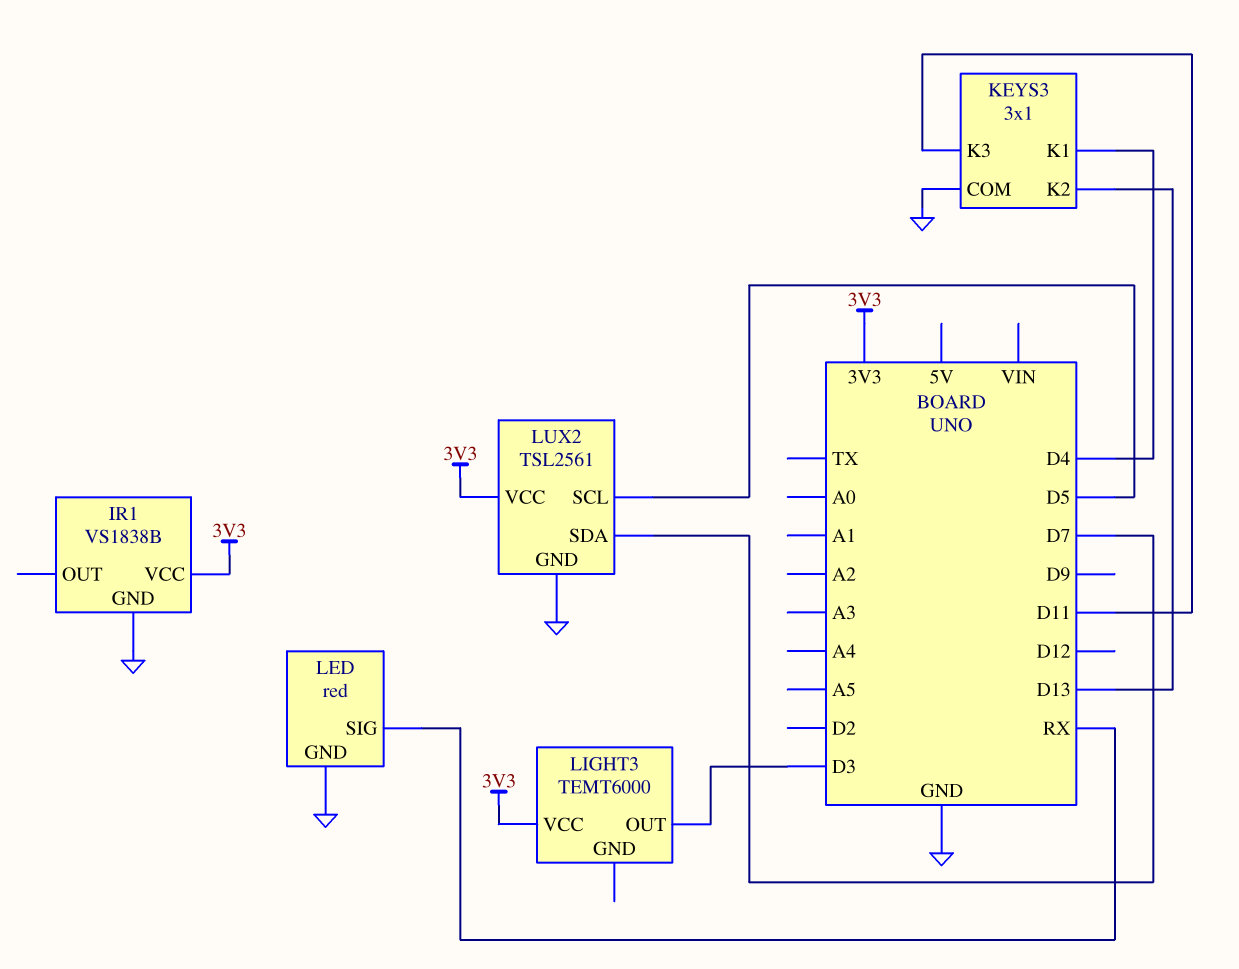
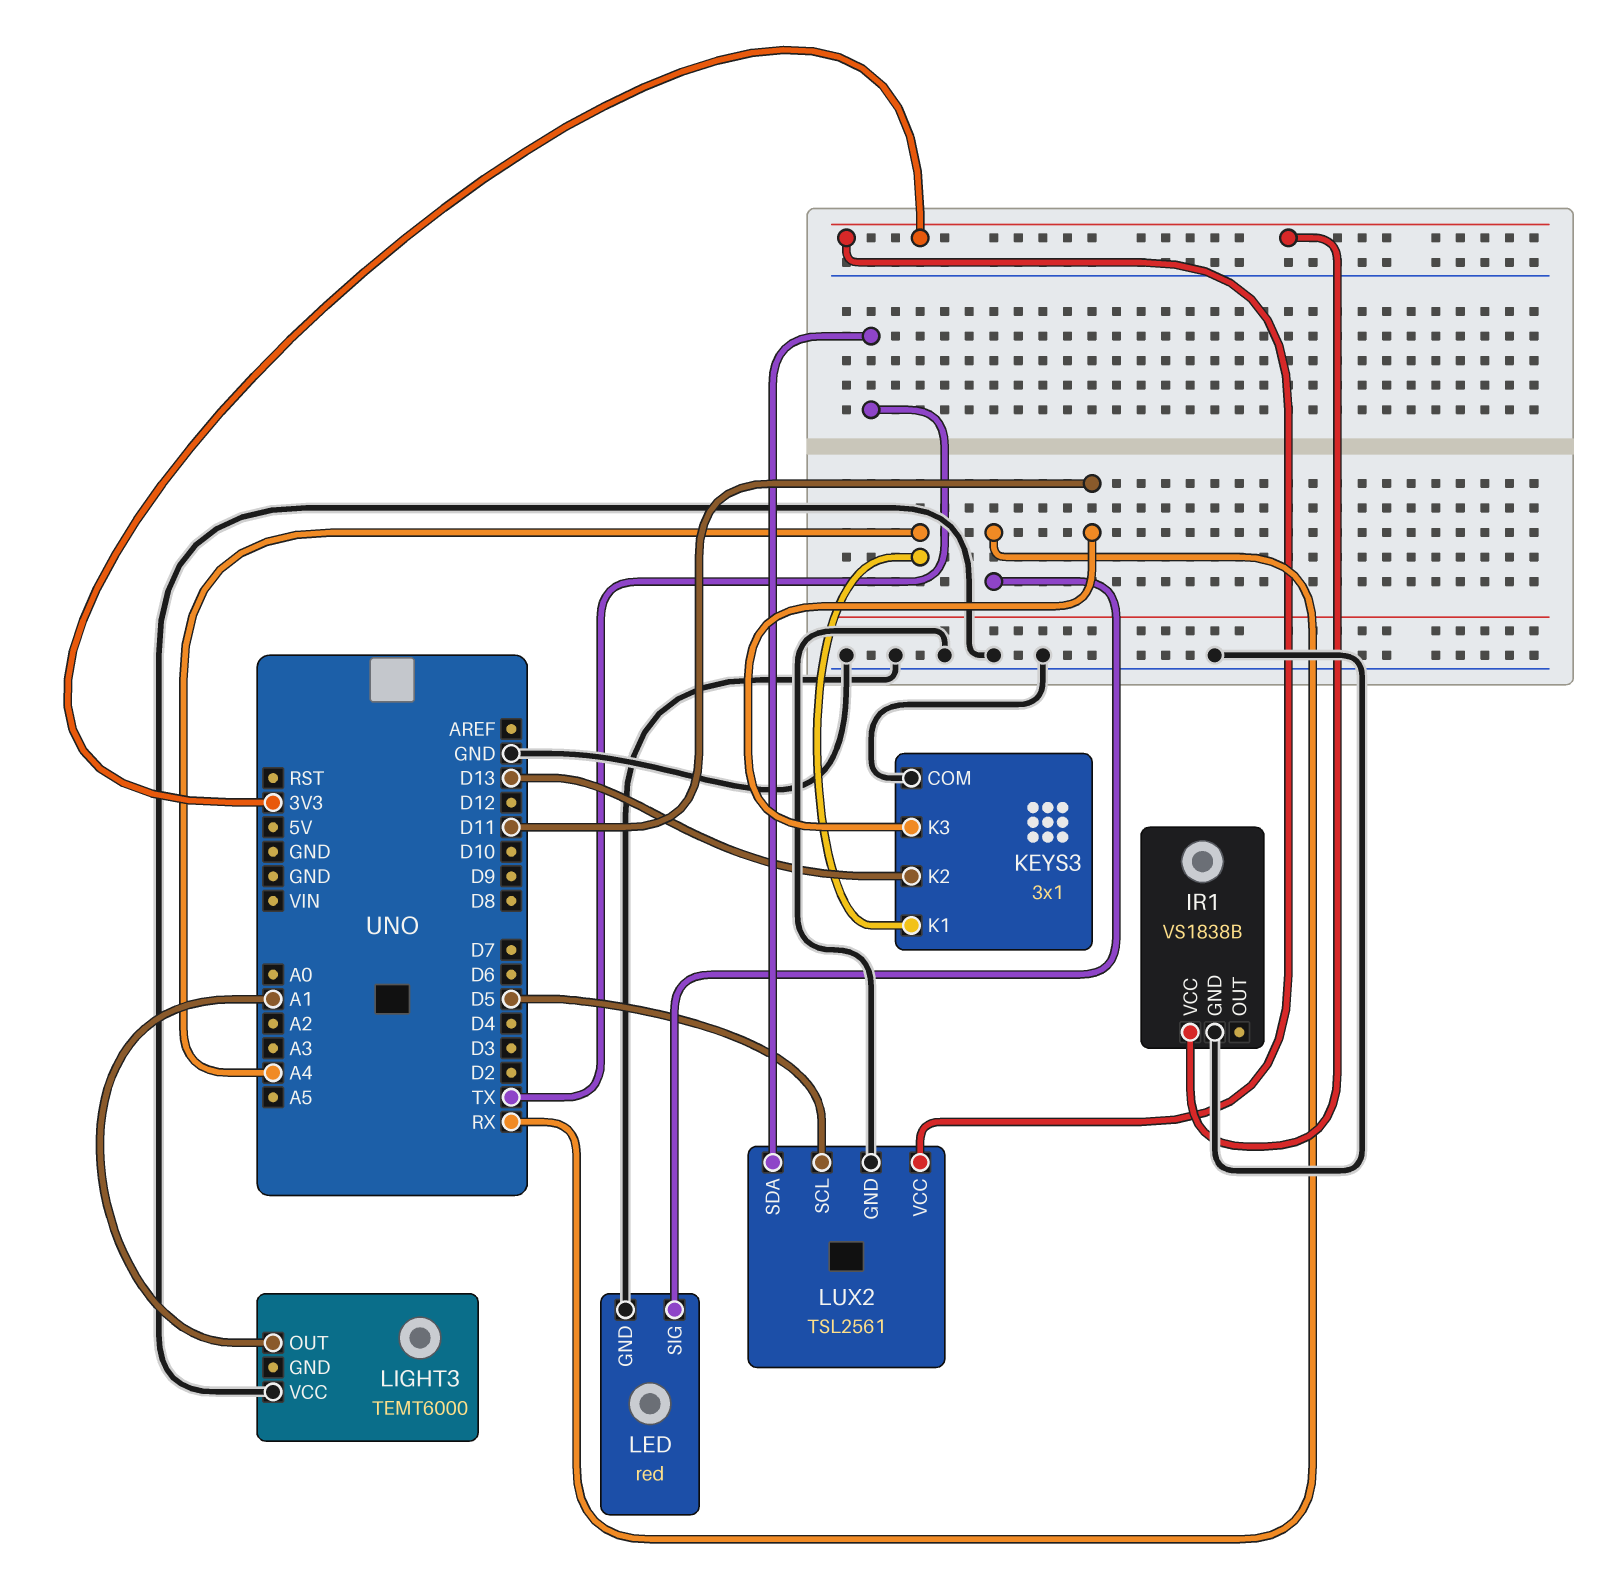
KEYS3 pin K1: D4 -> A4
LIGHT3 pin OUT: D3 -> A1
LIGHT3 pin VCC: 3V3 -> GND
LUX2 pin SDA: D7 -> TX

